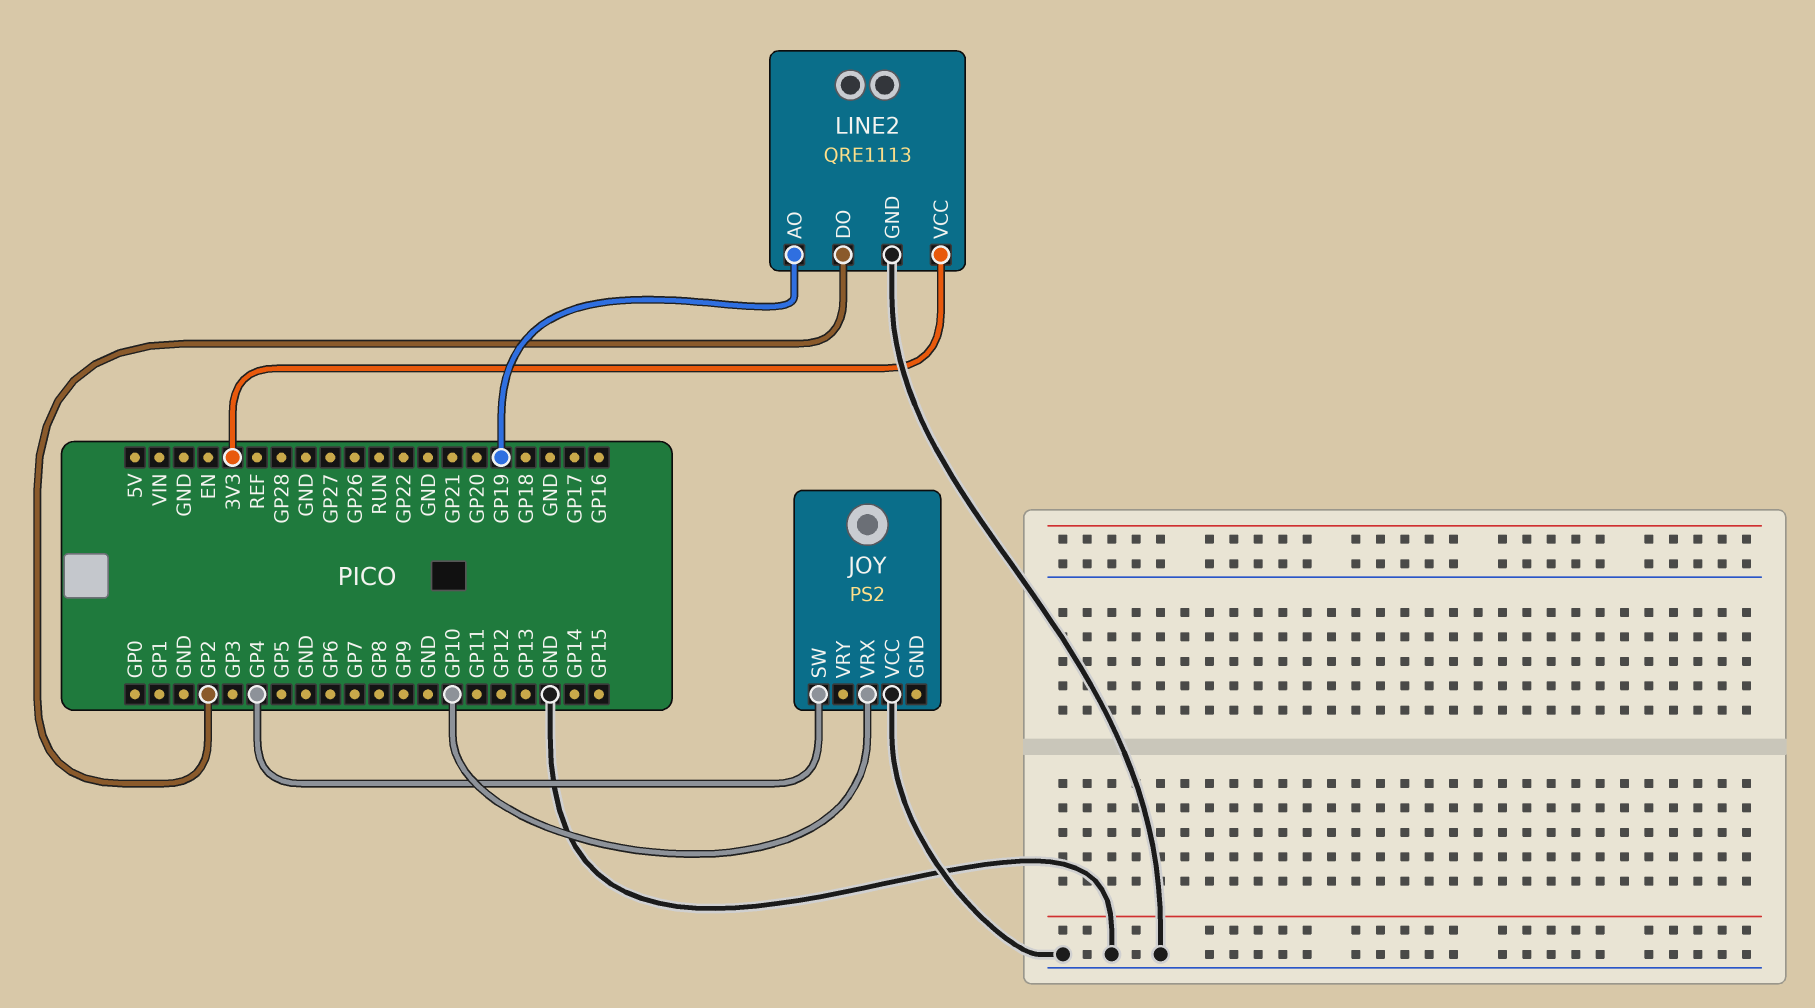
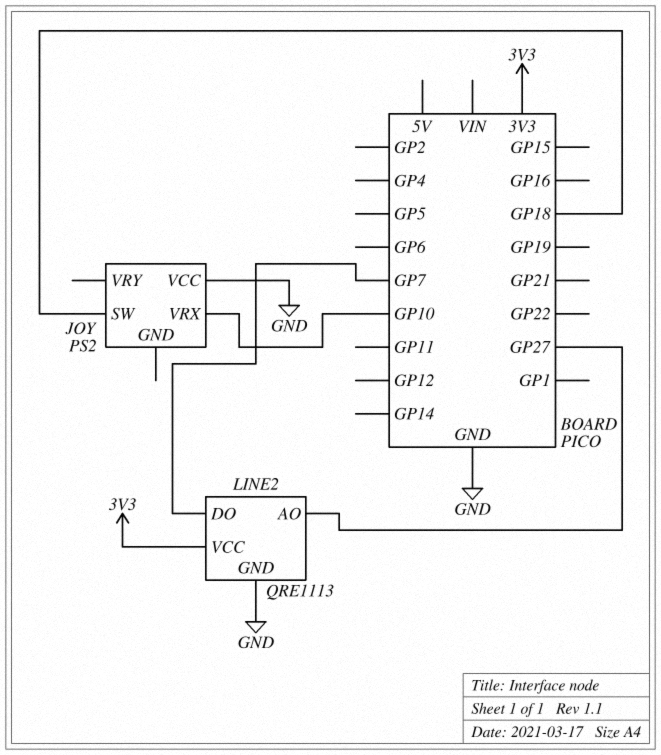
JOY pin SW: GP4 -> GP18
LINE2 pin AO: GP19 -> GP27
LINE2 pin DO: GP2 -> GP7

